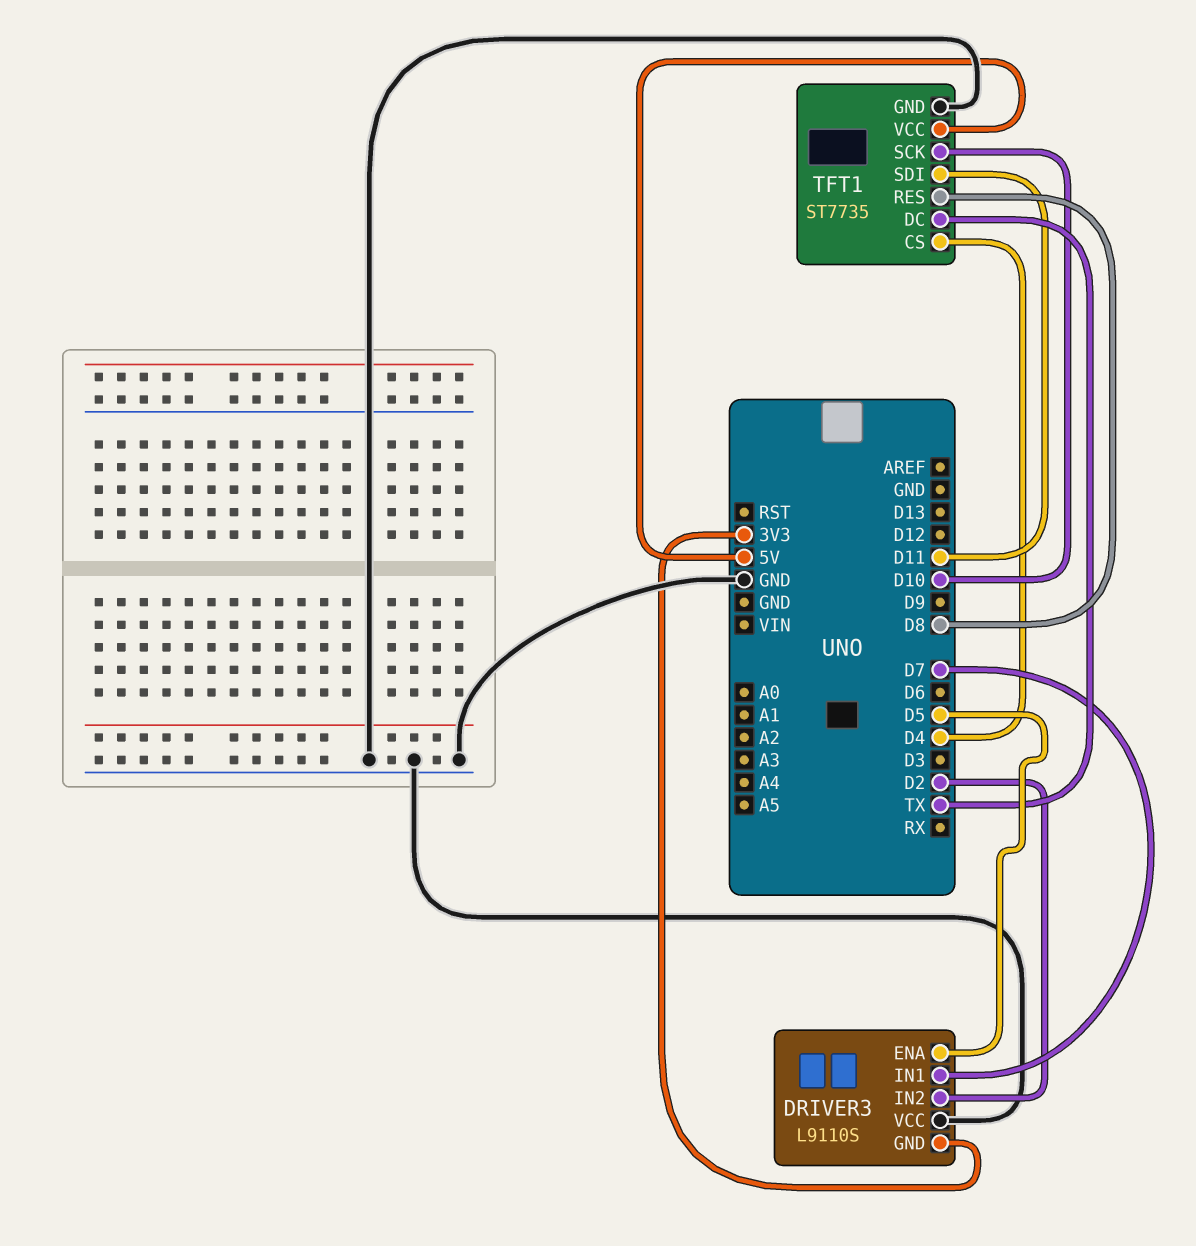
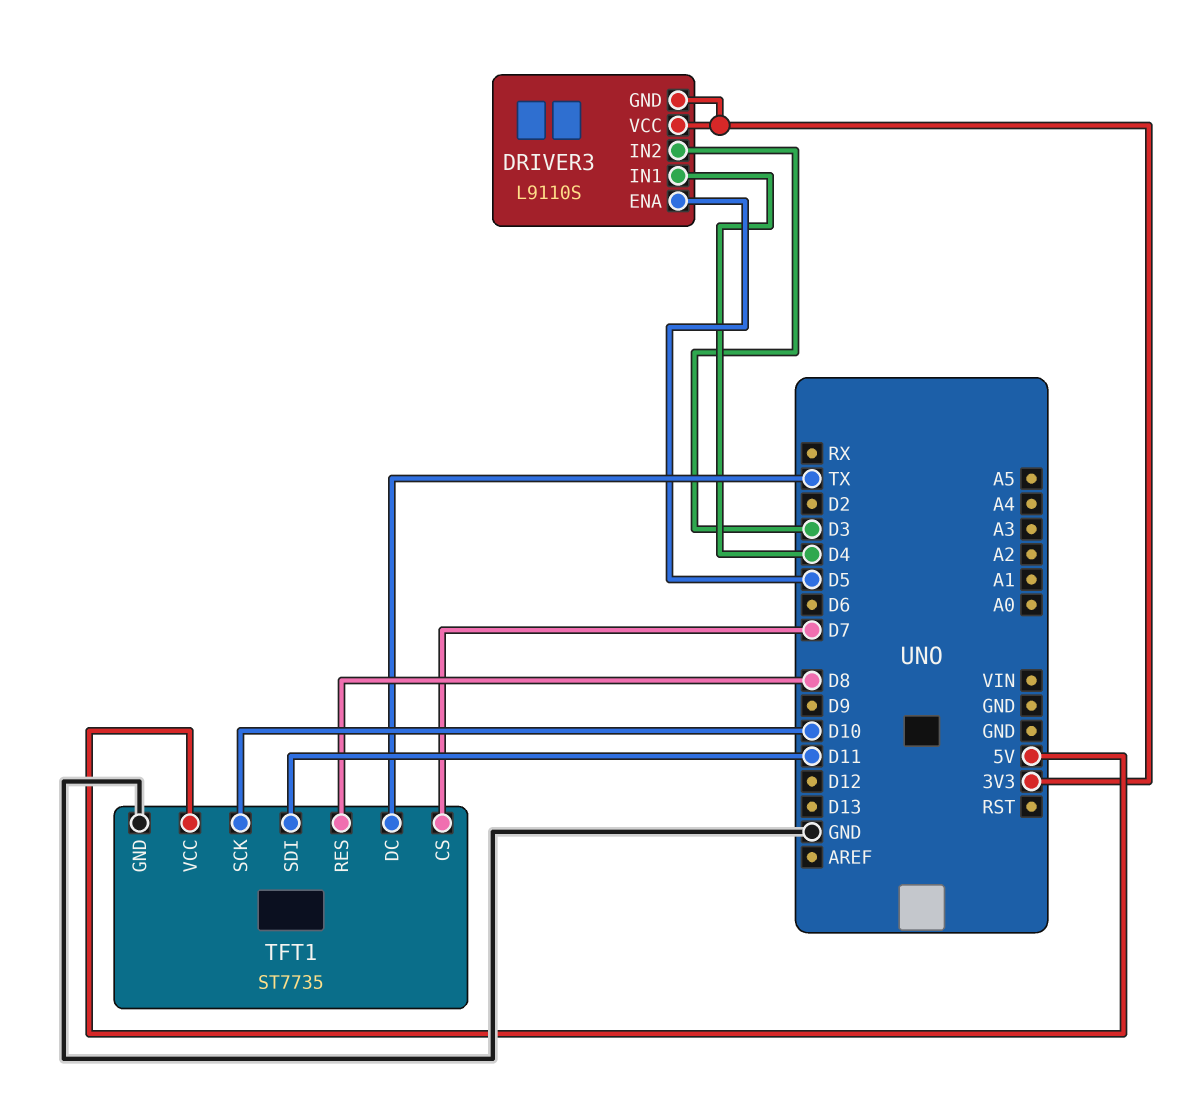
DRIVER3 pin IN1: D7 -> D4
DRIVER3 pin IN2: D2 -> D3
DRIVER3 pin VCC: GND -> 3V3
TFT1 pin CS: D4 -> D7

